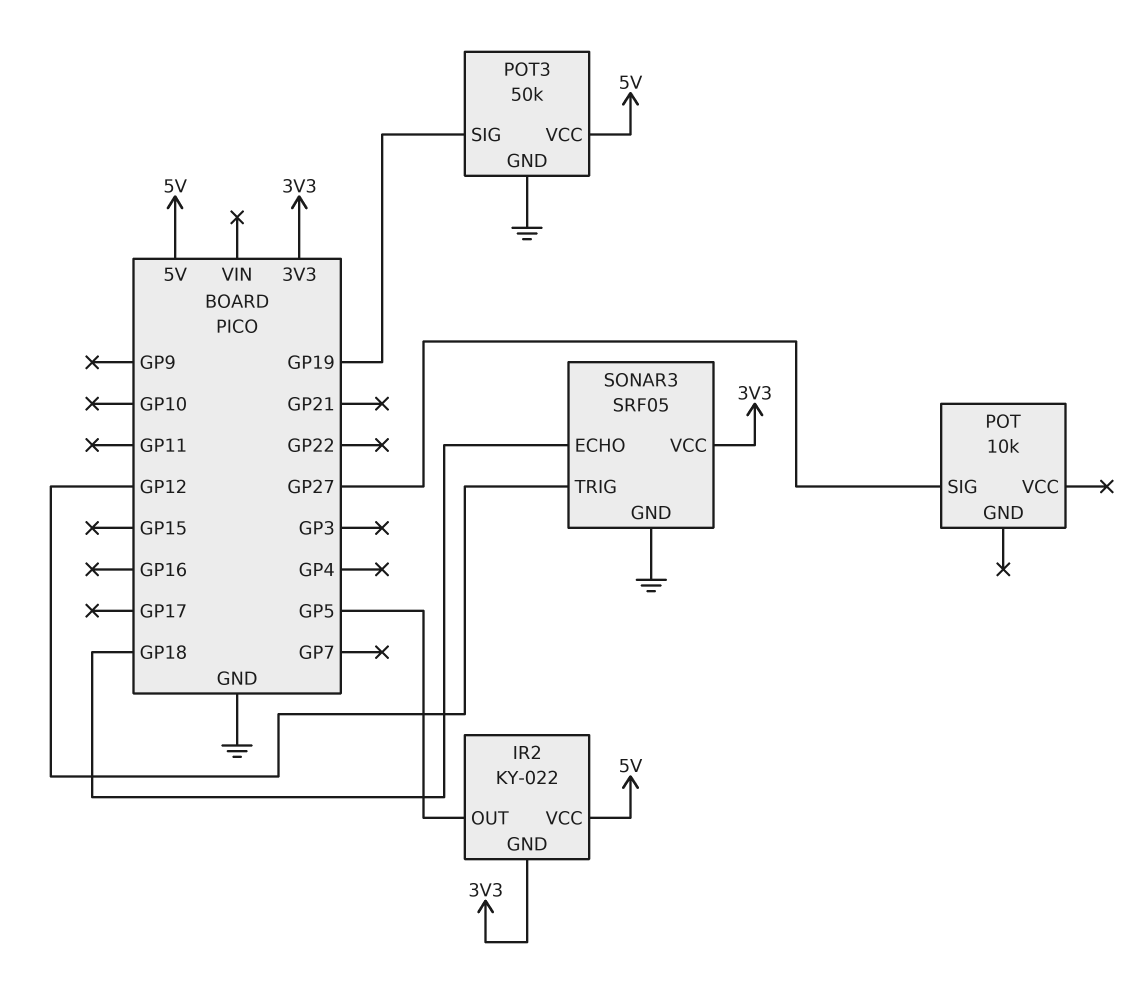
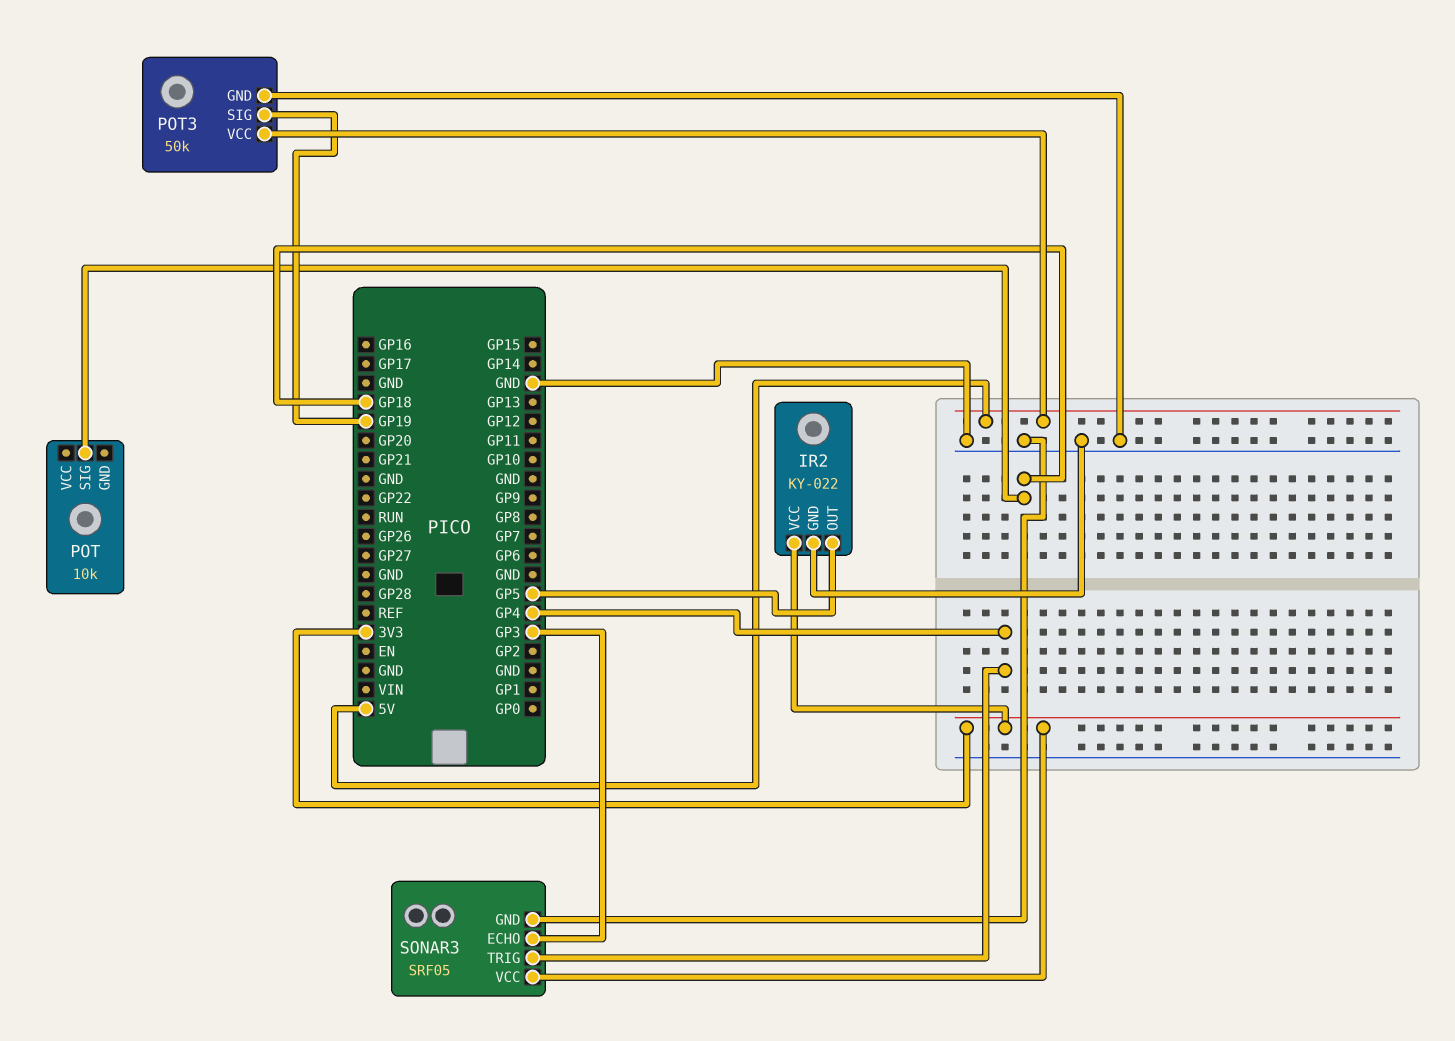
IR2 pin GND: 3V3 -> GND
IR2 pin VCC: 5V -> 3V3
POT pin SIG: GP27 -> GP18
SONAR3 pin ECHO: GP18 -> GP3
SONAR3 pin TRIG: GP12 -> GP4

